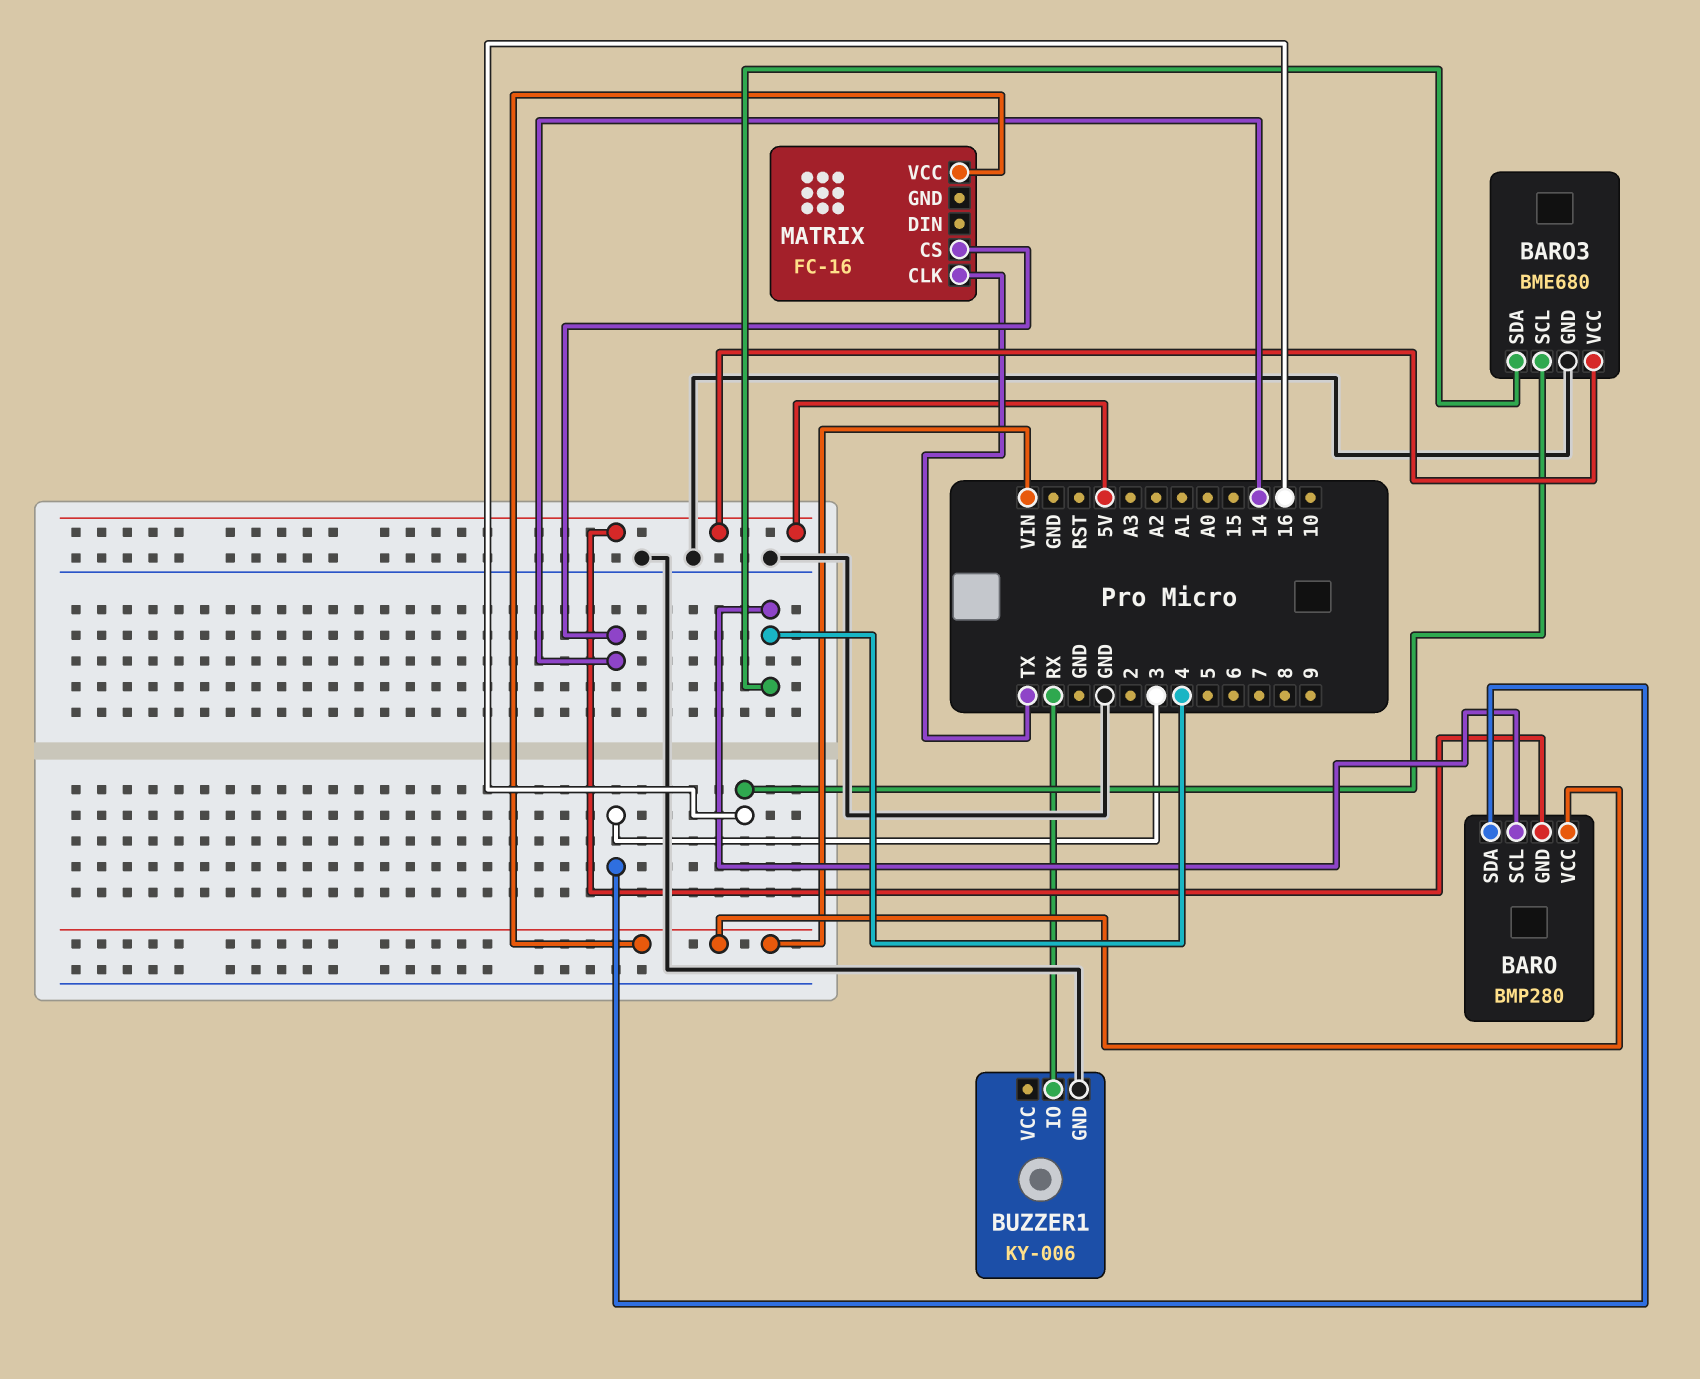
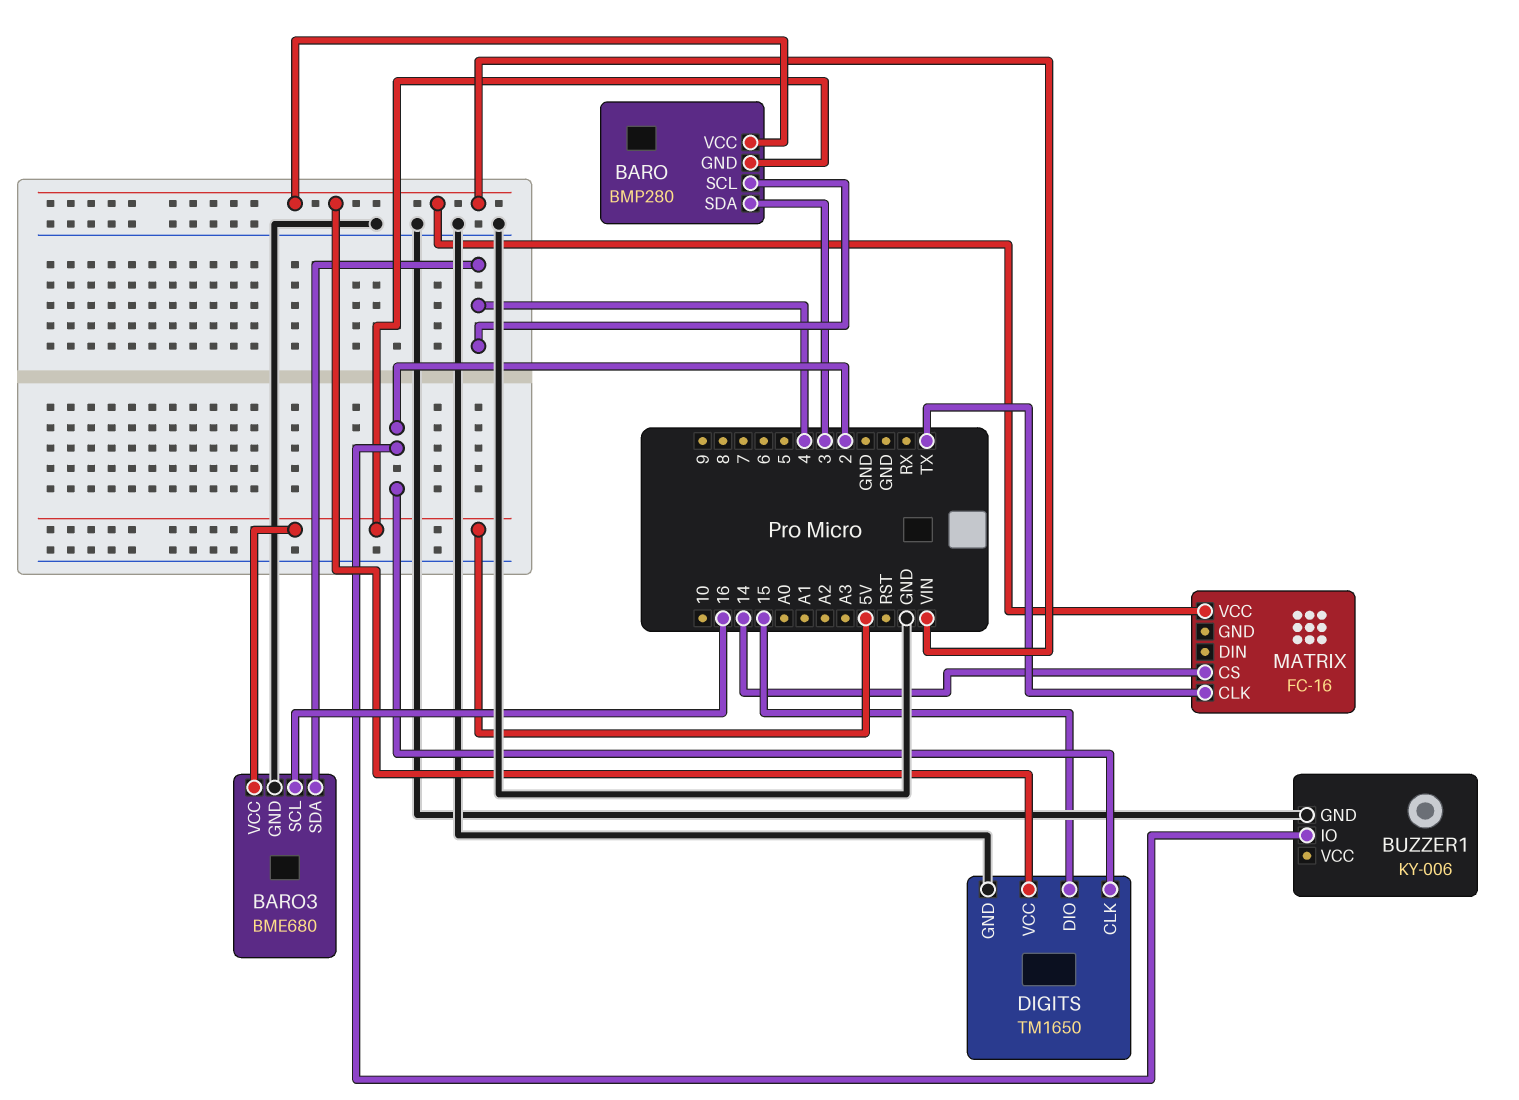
BUZZER1 pin IO: RX -> 2
DIGITS: none -> TM1650
DIGITS pin CLK: none -> 2
DIGITS pin DIO: none -> 15
DIGITS pin GND: none -> GND
DIGITS pin VCC: none -> VIN

